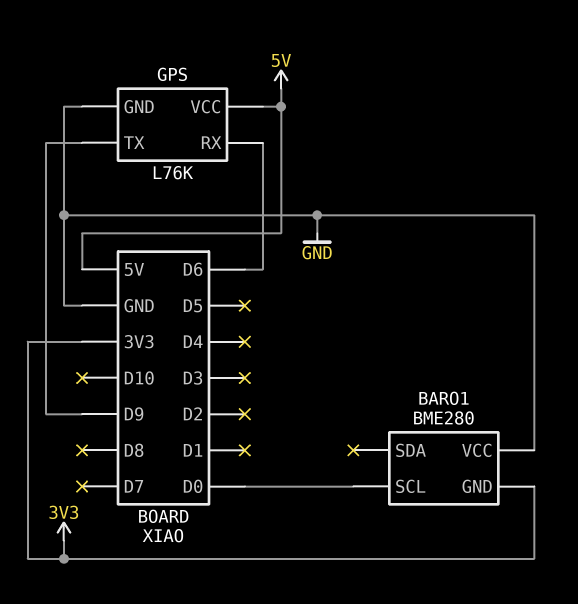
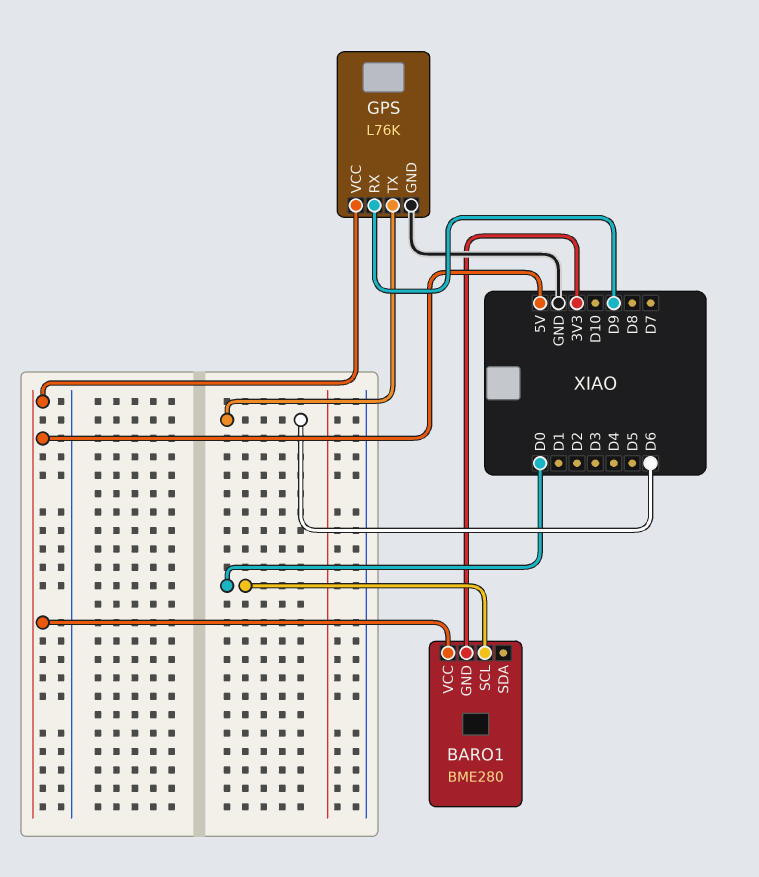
BARO1 pin VCC: GND -> 5V
GPS pin RX: D6 -> D9
GPS pin TX: D9 -> D6

